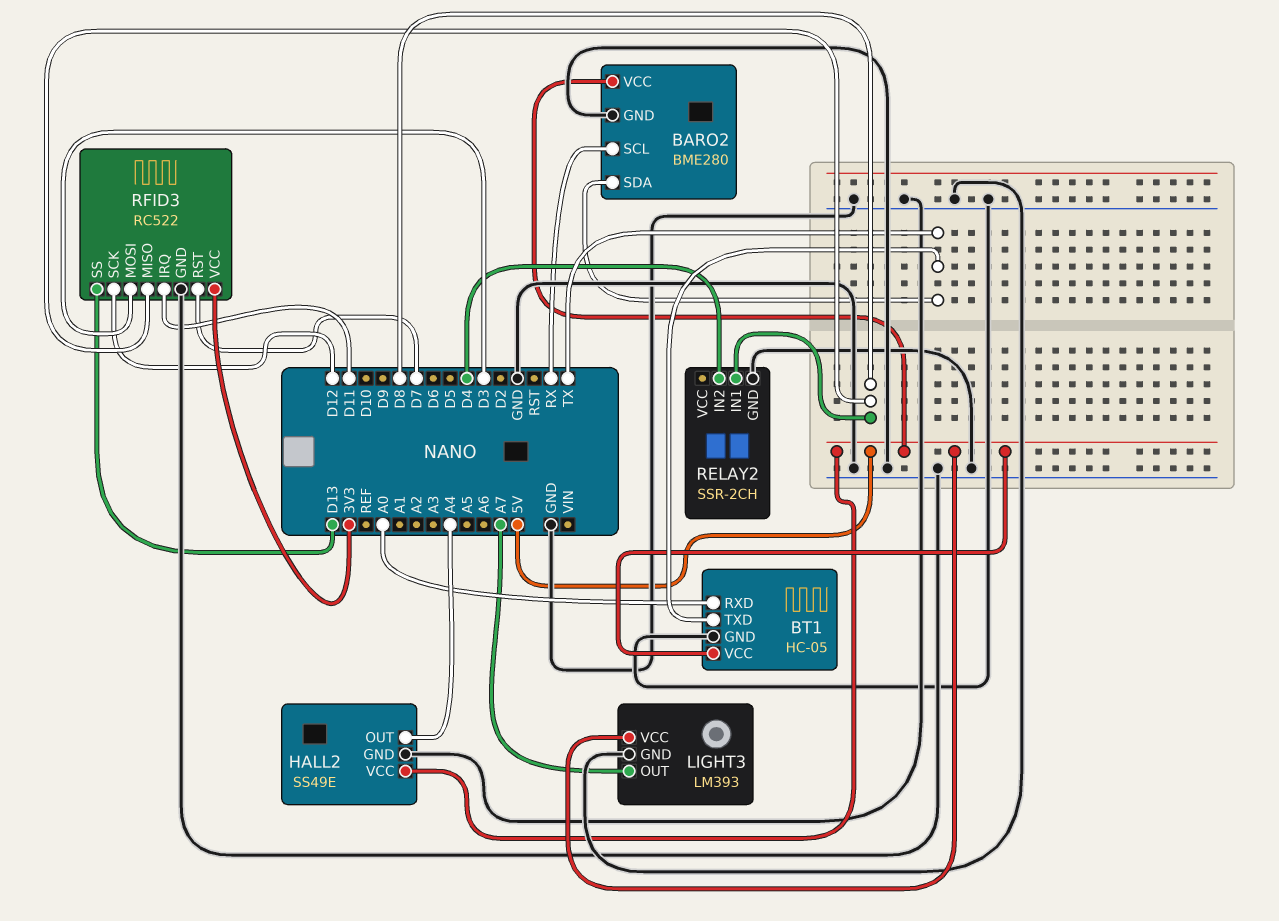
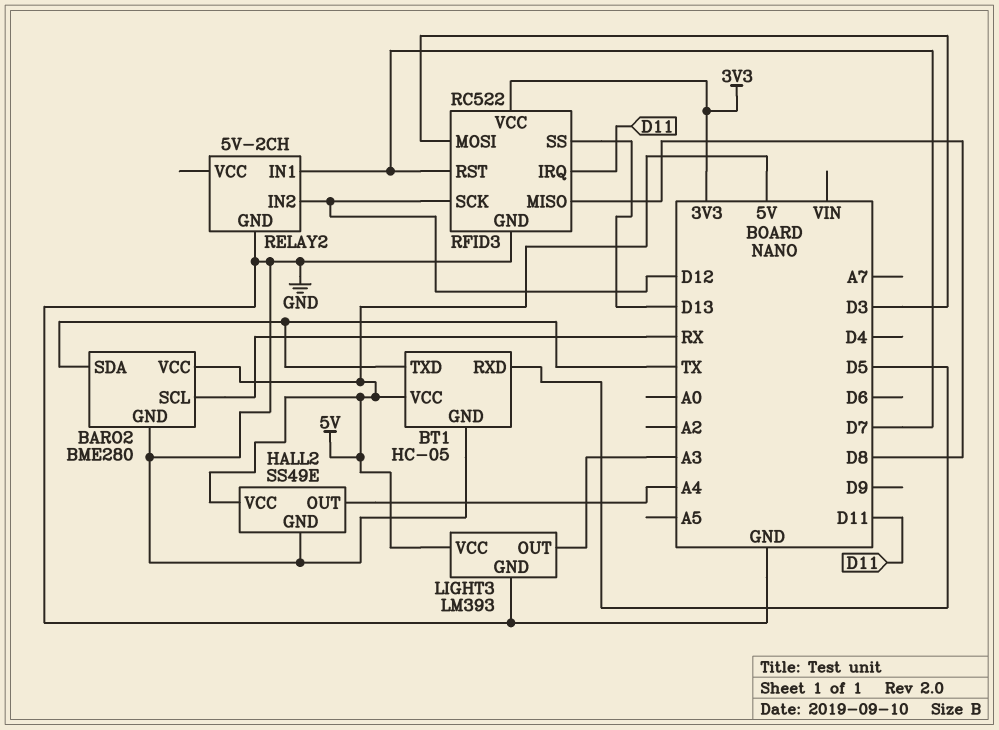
BT1 pin RXD: A0 -> D5
LIGHT3 pin OUT: A7 -> A3
RELAY2: SSR-2CH -> 5V-2CH
RELAY2 pin IN1: D8 -> D7
RELAY2 pin IN2: D4 -> D12

